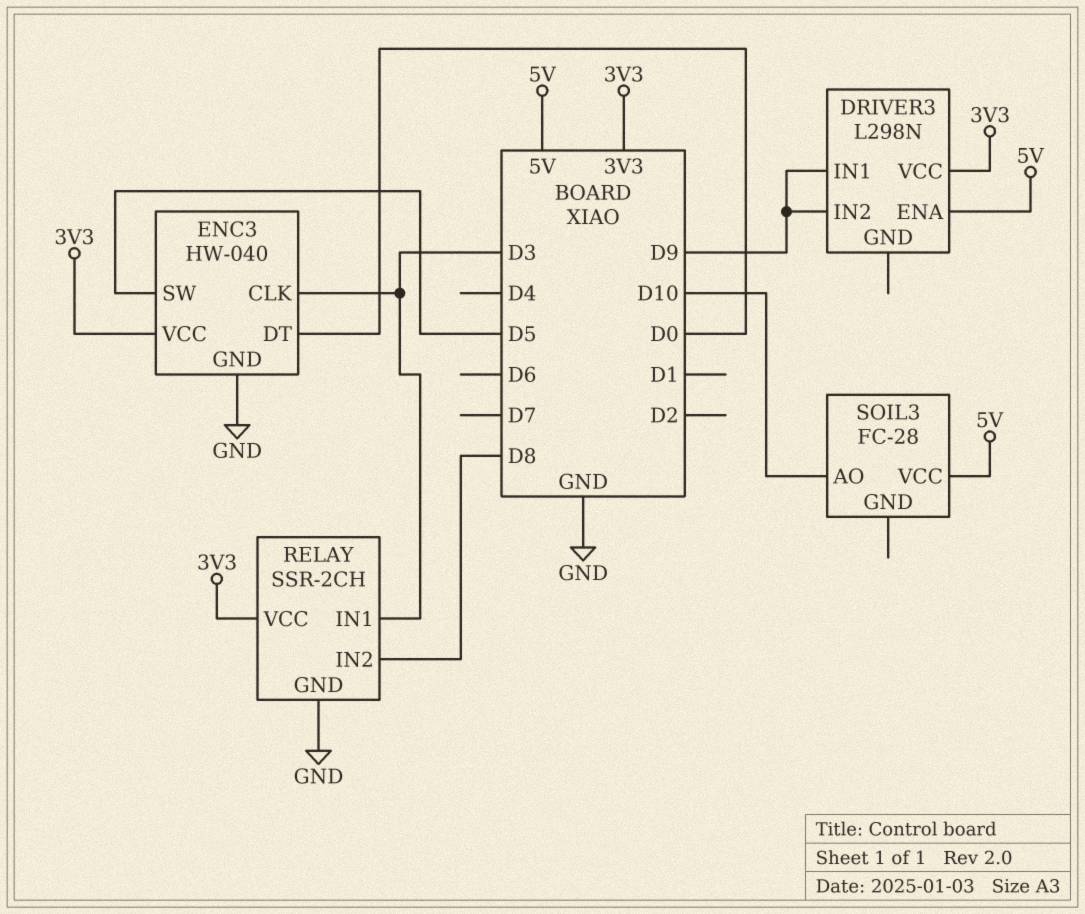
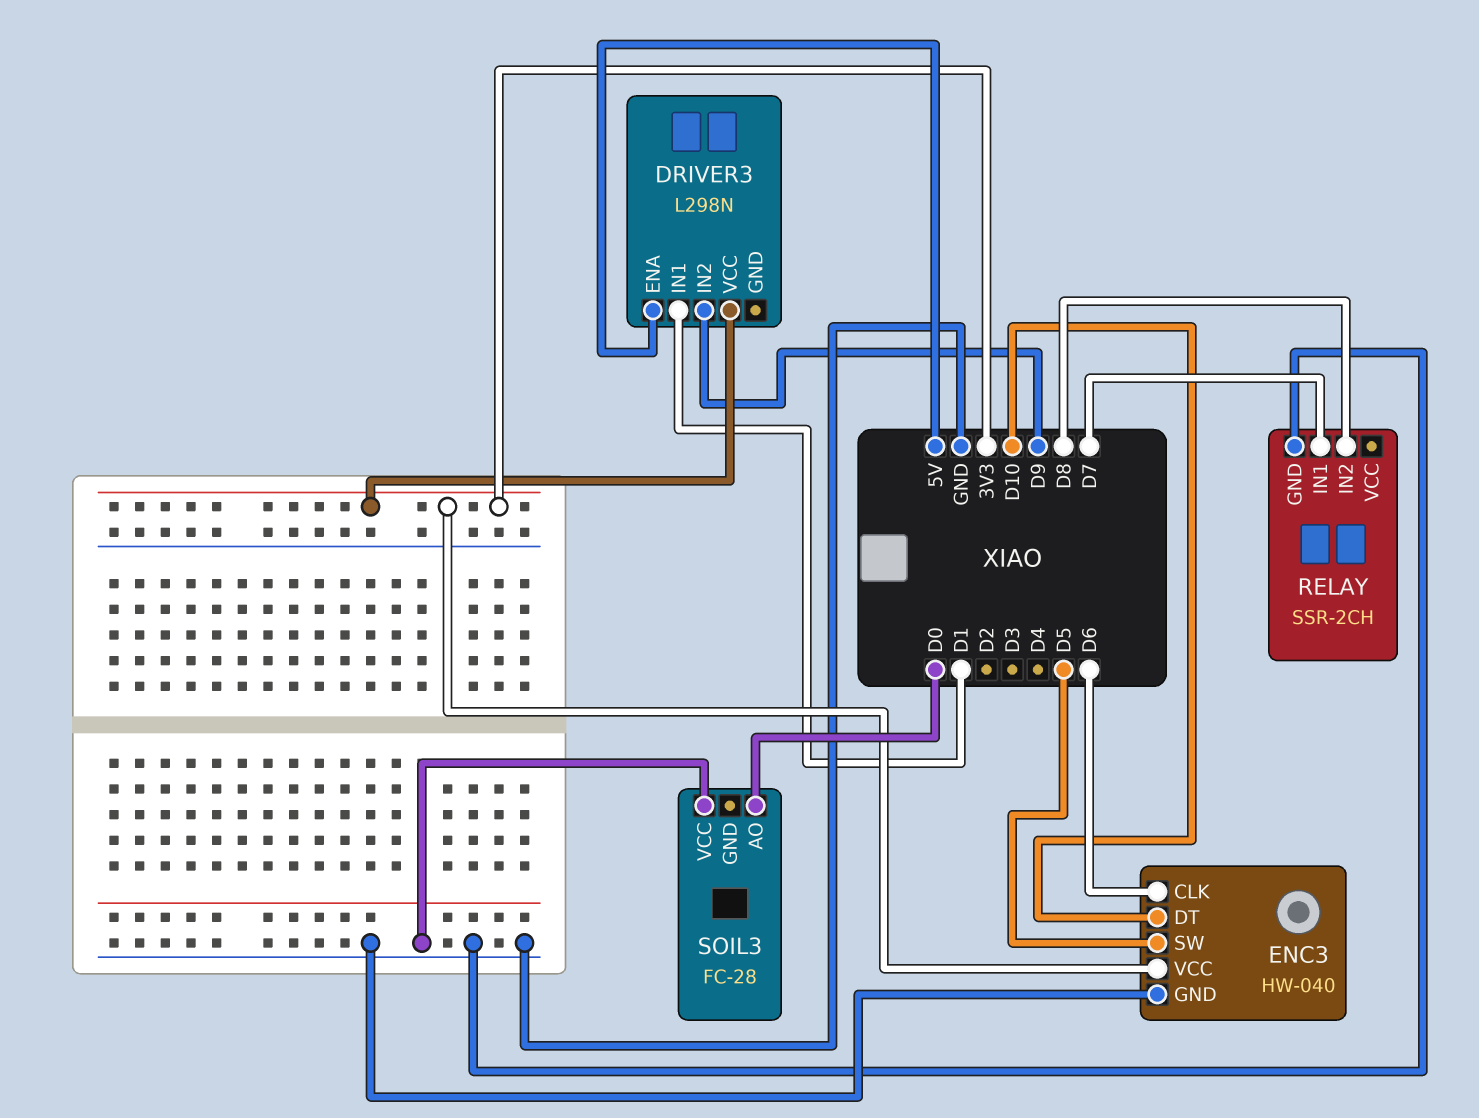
DRIVER3 pin IN1: D9 -> D1
ENC3 pin CLK: D3 -> D6
ENC3 pin DT: D0 -> D10
RELAY pin IN1: D3 -> D7
RELAY pin VCC: 3V3 -> none
SOIL3 pin AO: D10 -> D0
SOIL3 pin VCC: 5V -> GND

